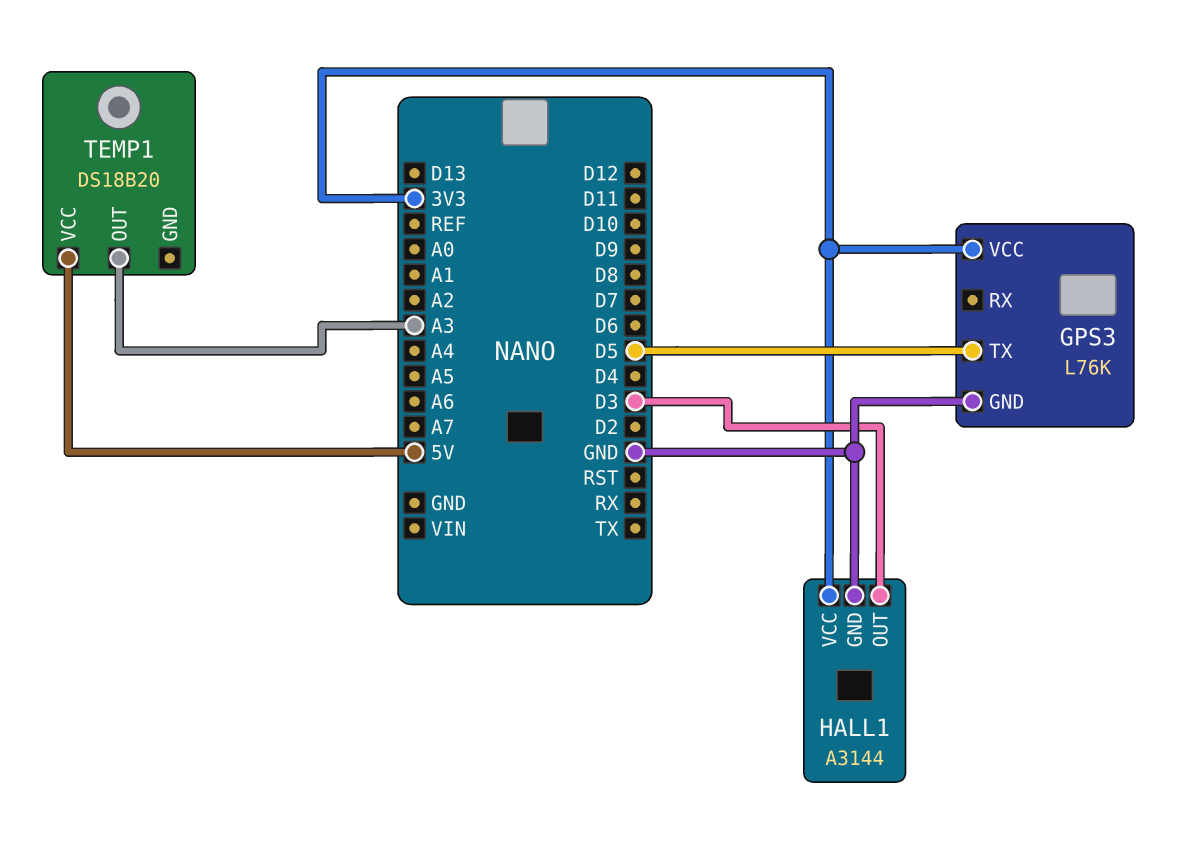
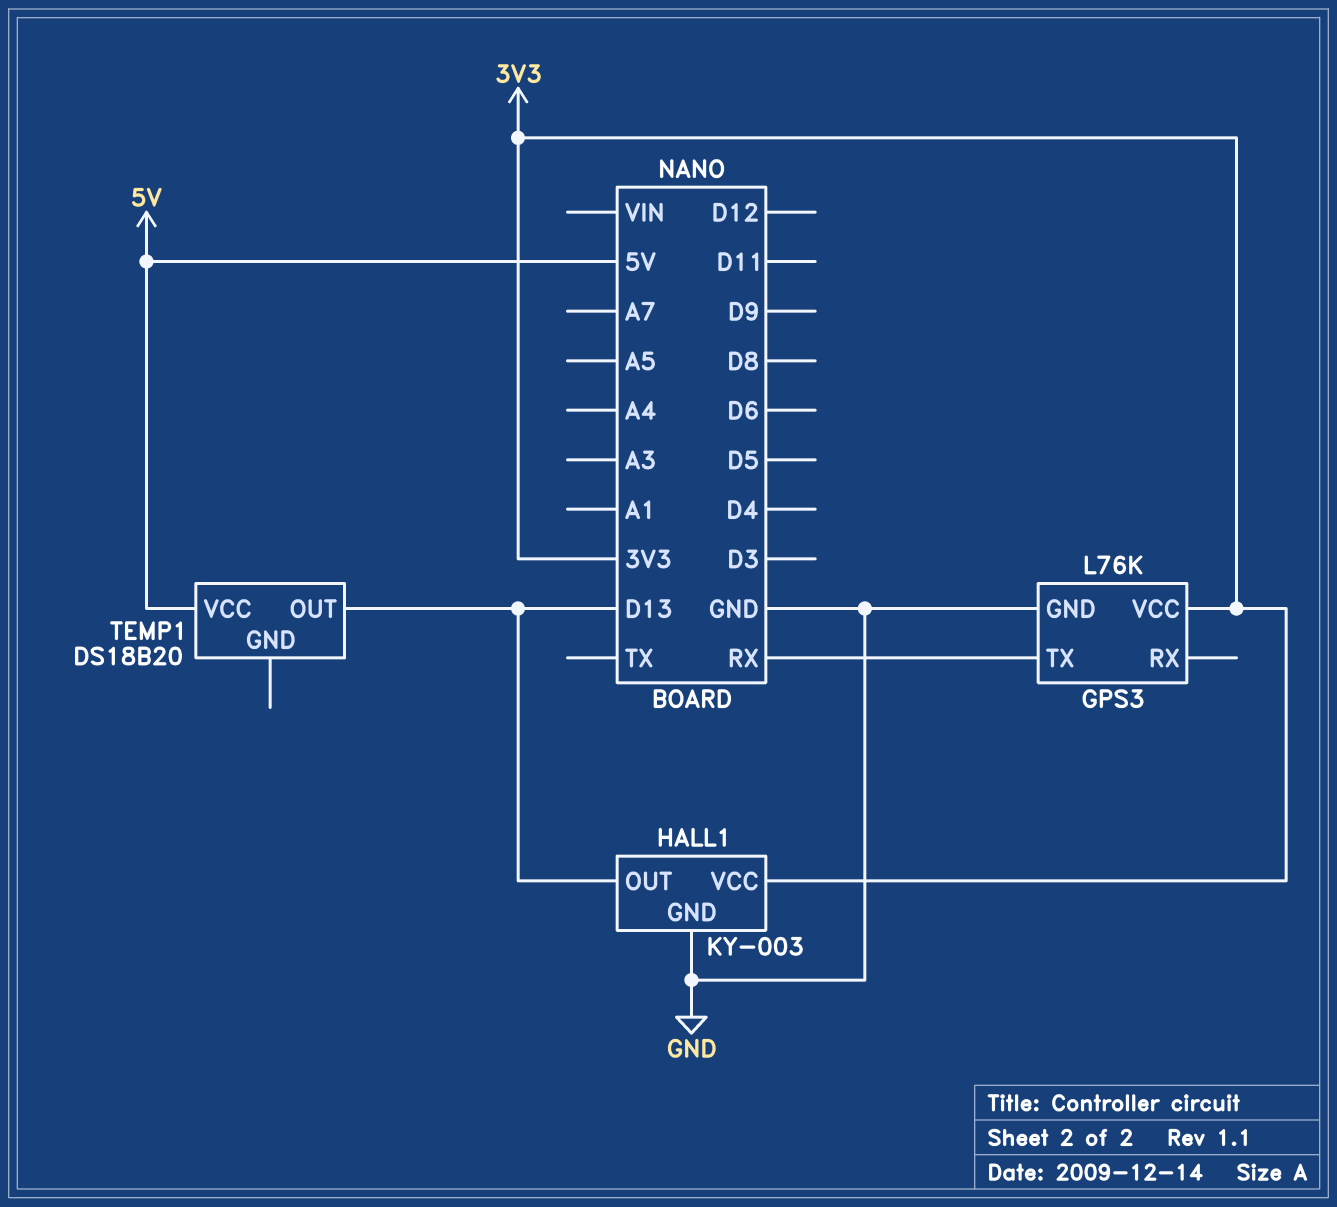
GPS3 pin TX: D5 -> RX
HALL1: A3144 -> KY-003
HALL1 pin OUT: D3 -> D13
TEMP1 pin OUT: A3 -> D13

